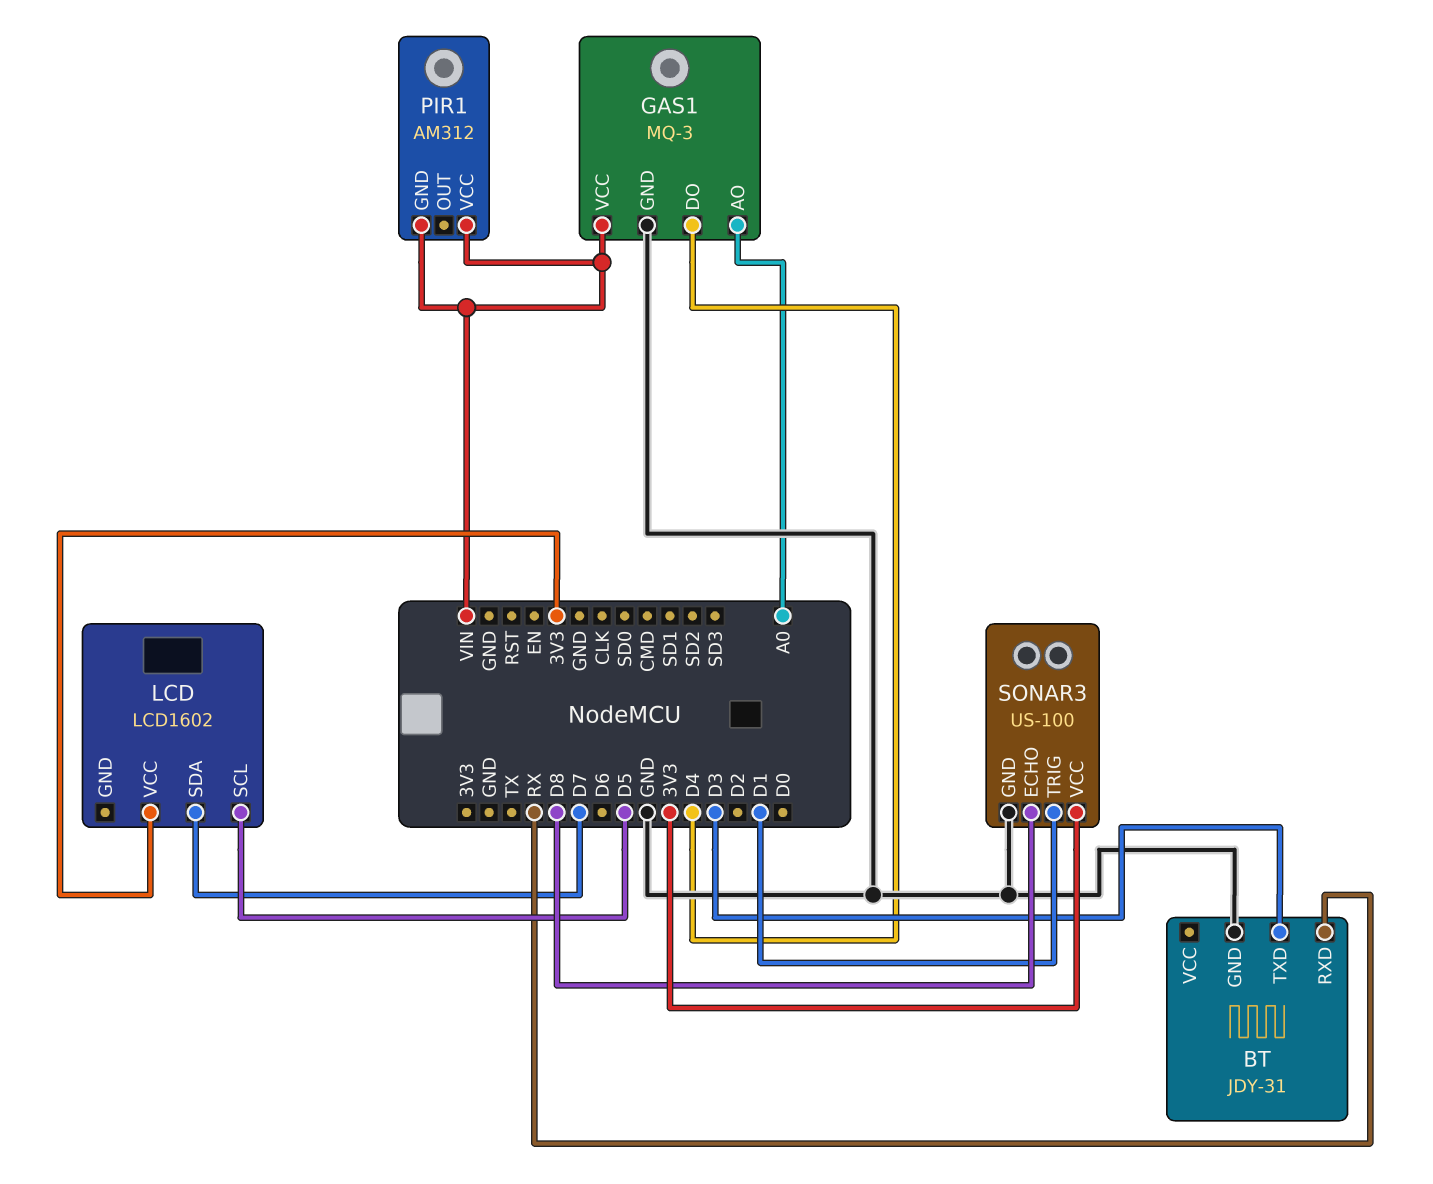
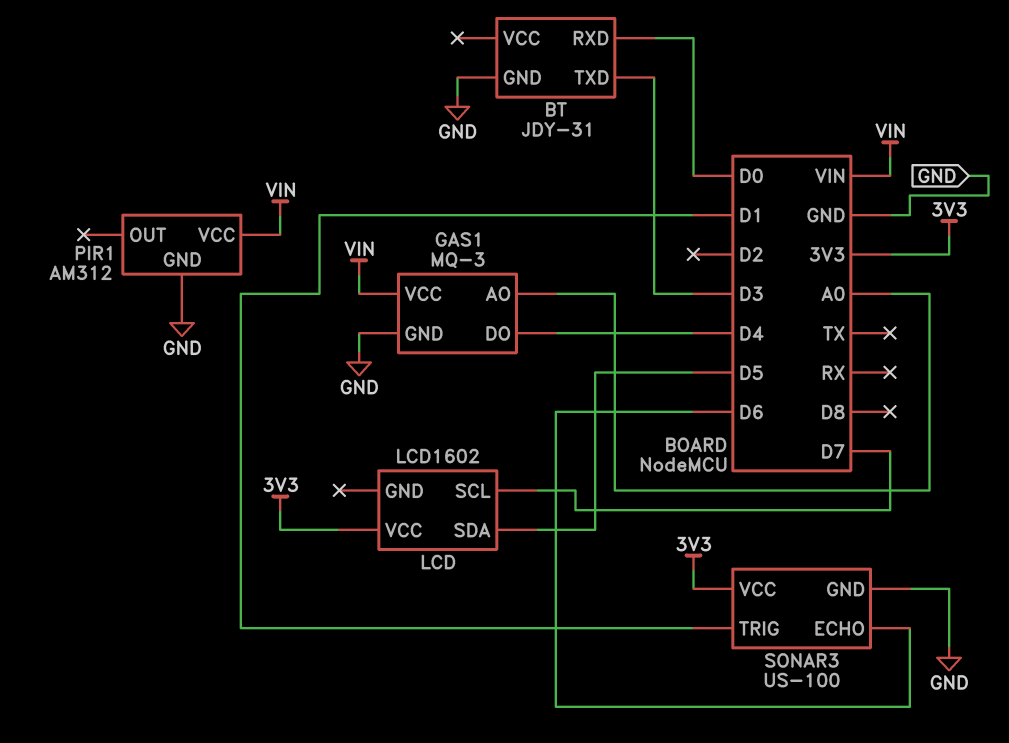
BT pin RXD: RX -> D0
LCD pin SCL: D5 -> D7
LCD pin SDA: D7 -> D5
PIR1 pin GND: VIN -> GND
SONAR3 pin ECHO: D8 -> D6

